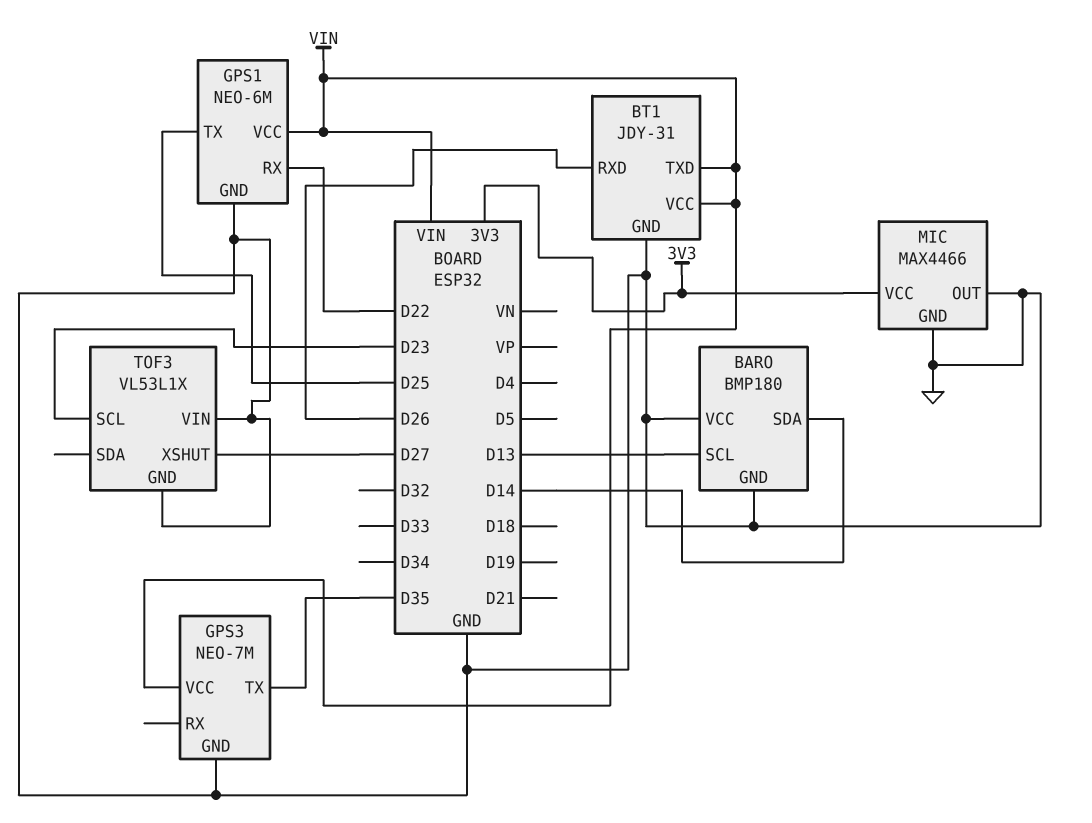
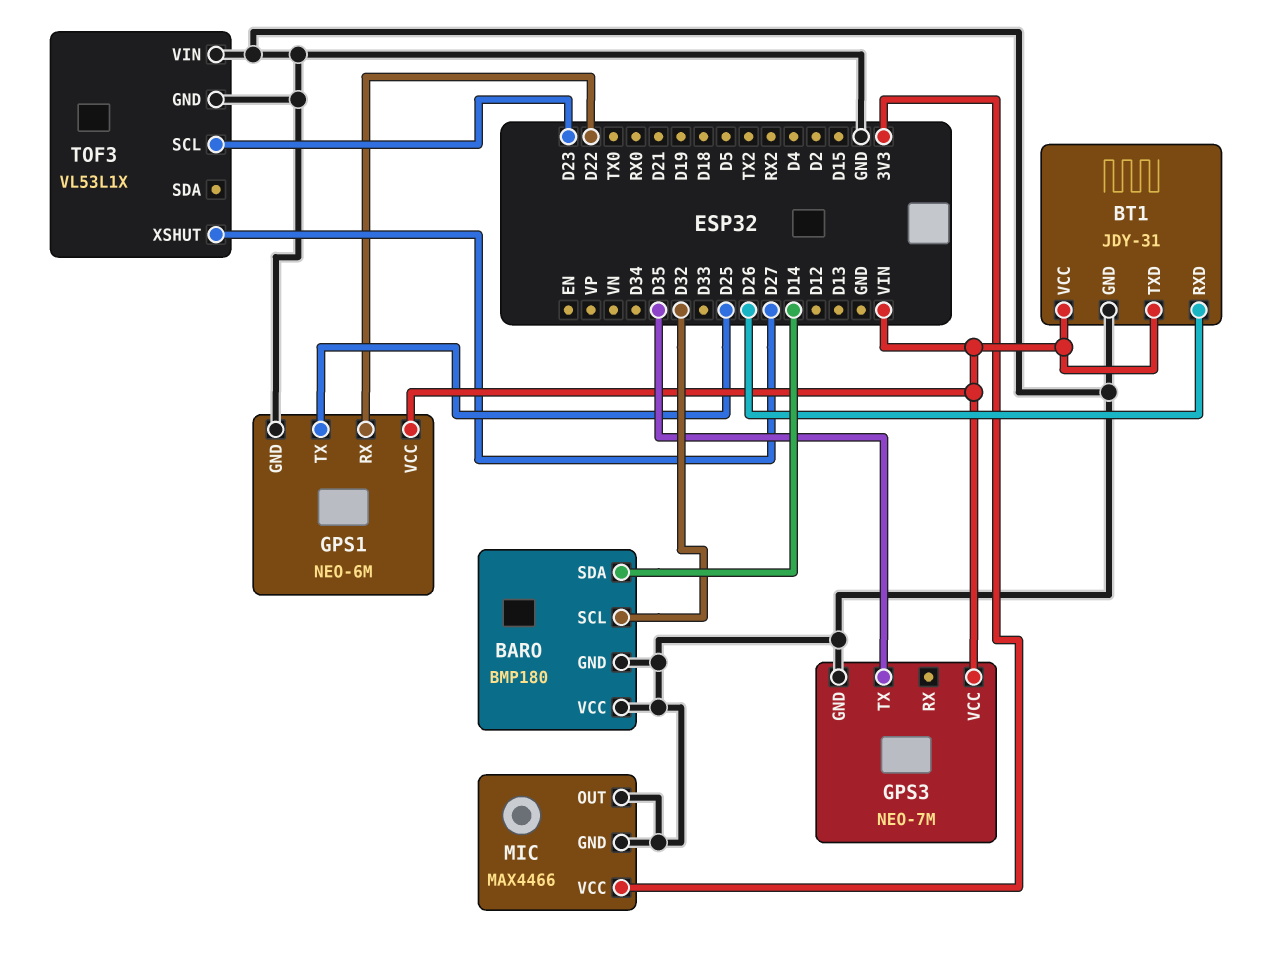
BARO pin SCL: D13 -> D32

